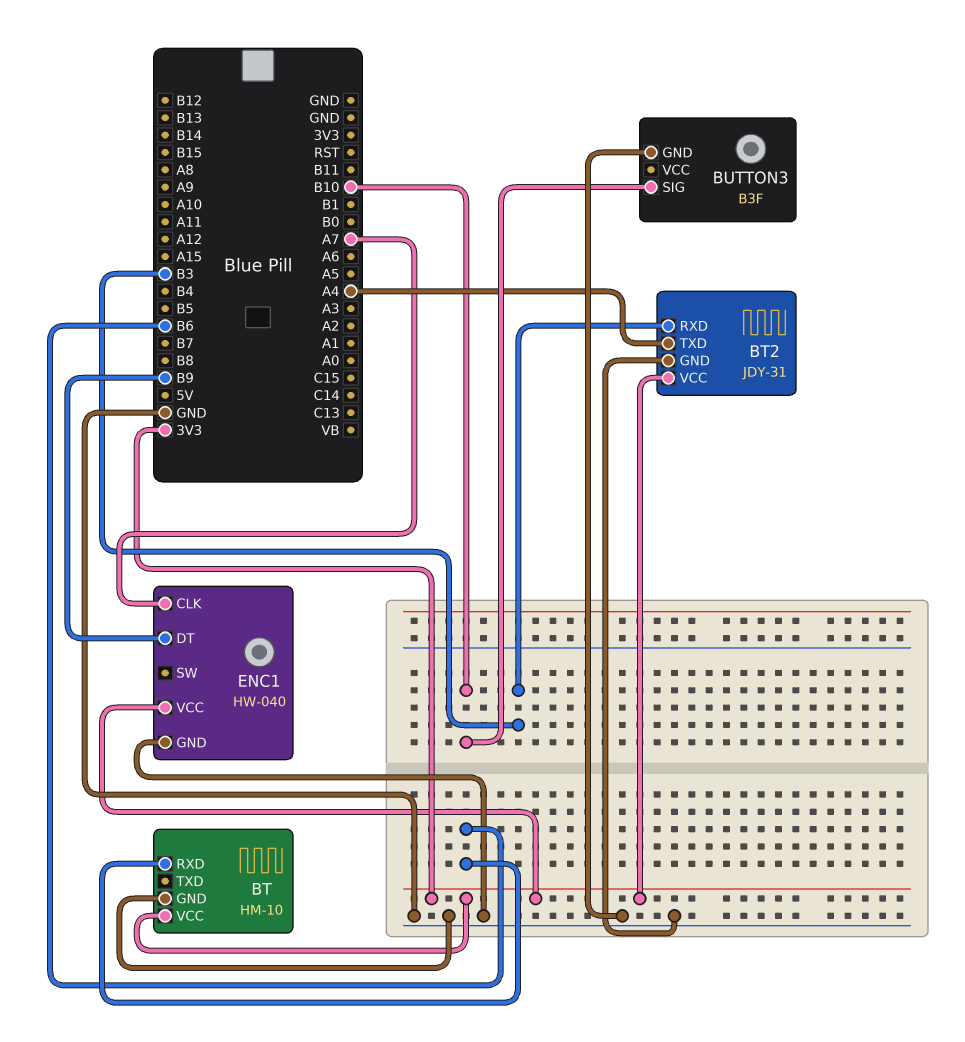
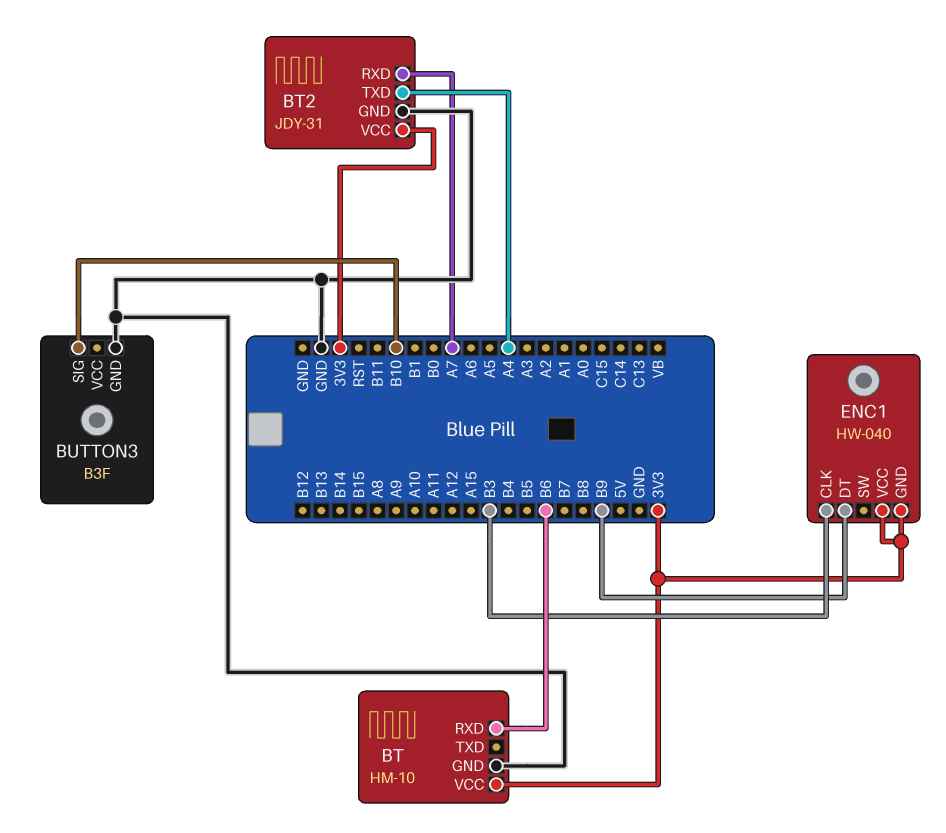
BT2 pin RXD: B3 -> A7
ENC1 pin CLK: A7 -> B3
ENC1 pin GND: GND -> 3V3

